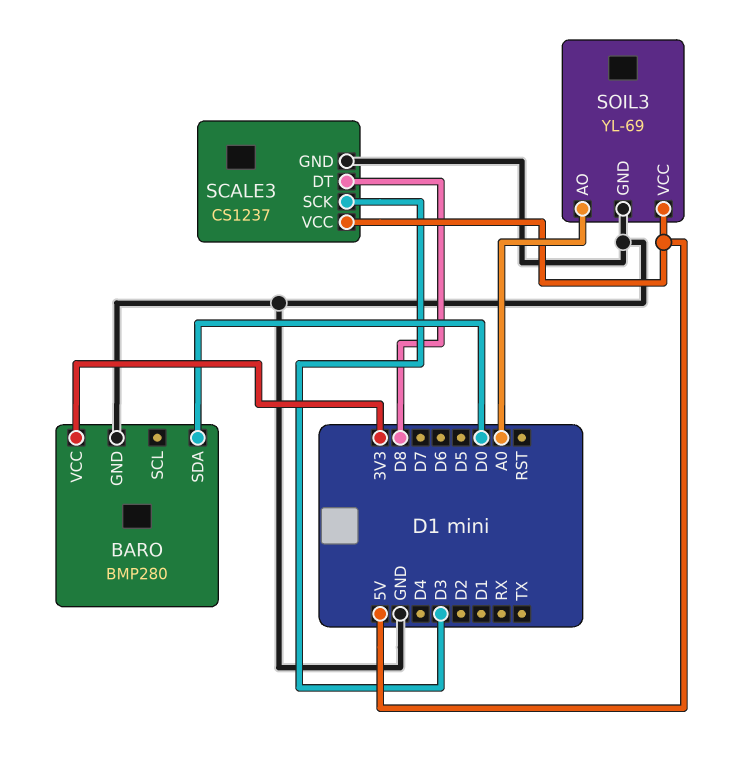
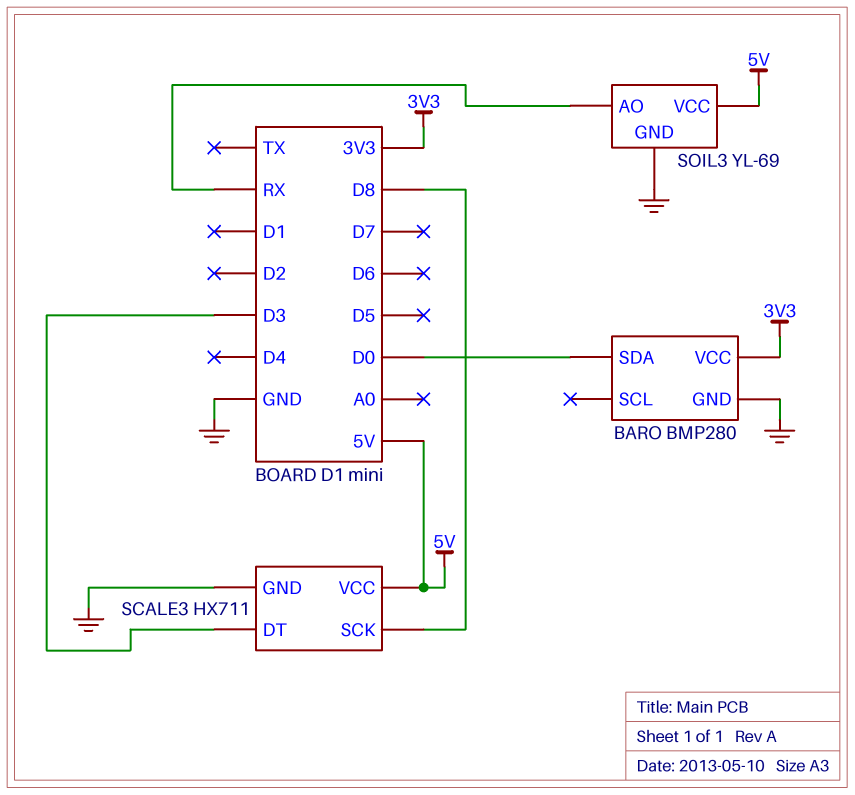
SCALE3: CS1237 -> HX711
SCALE3 pin DT: D8 -> D3
SCALE3 pin SCK: D3 -> D8
SOIL3 pin AO: A0 -> RX

